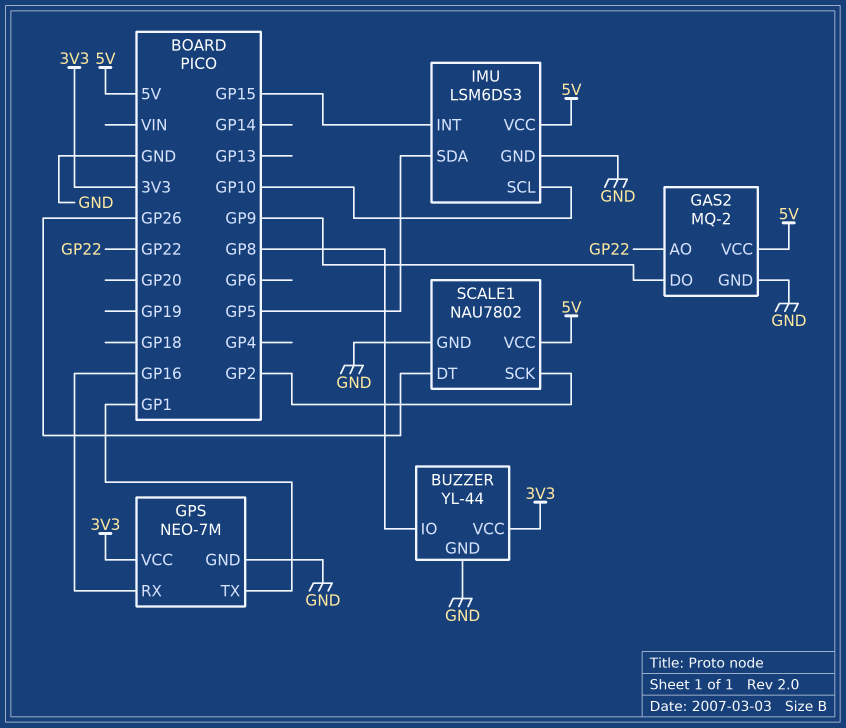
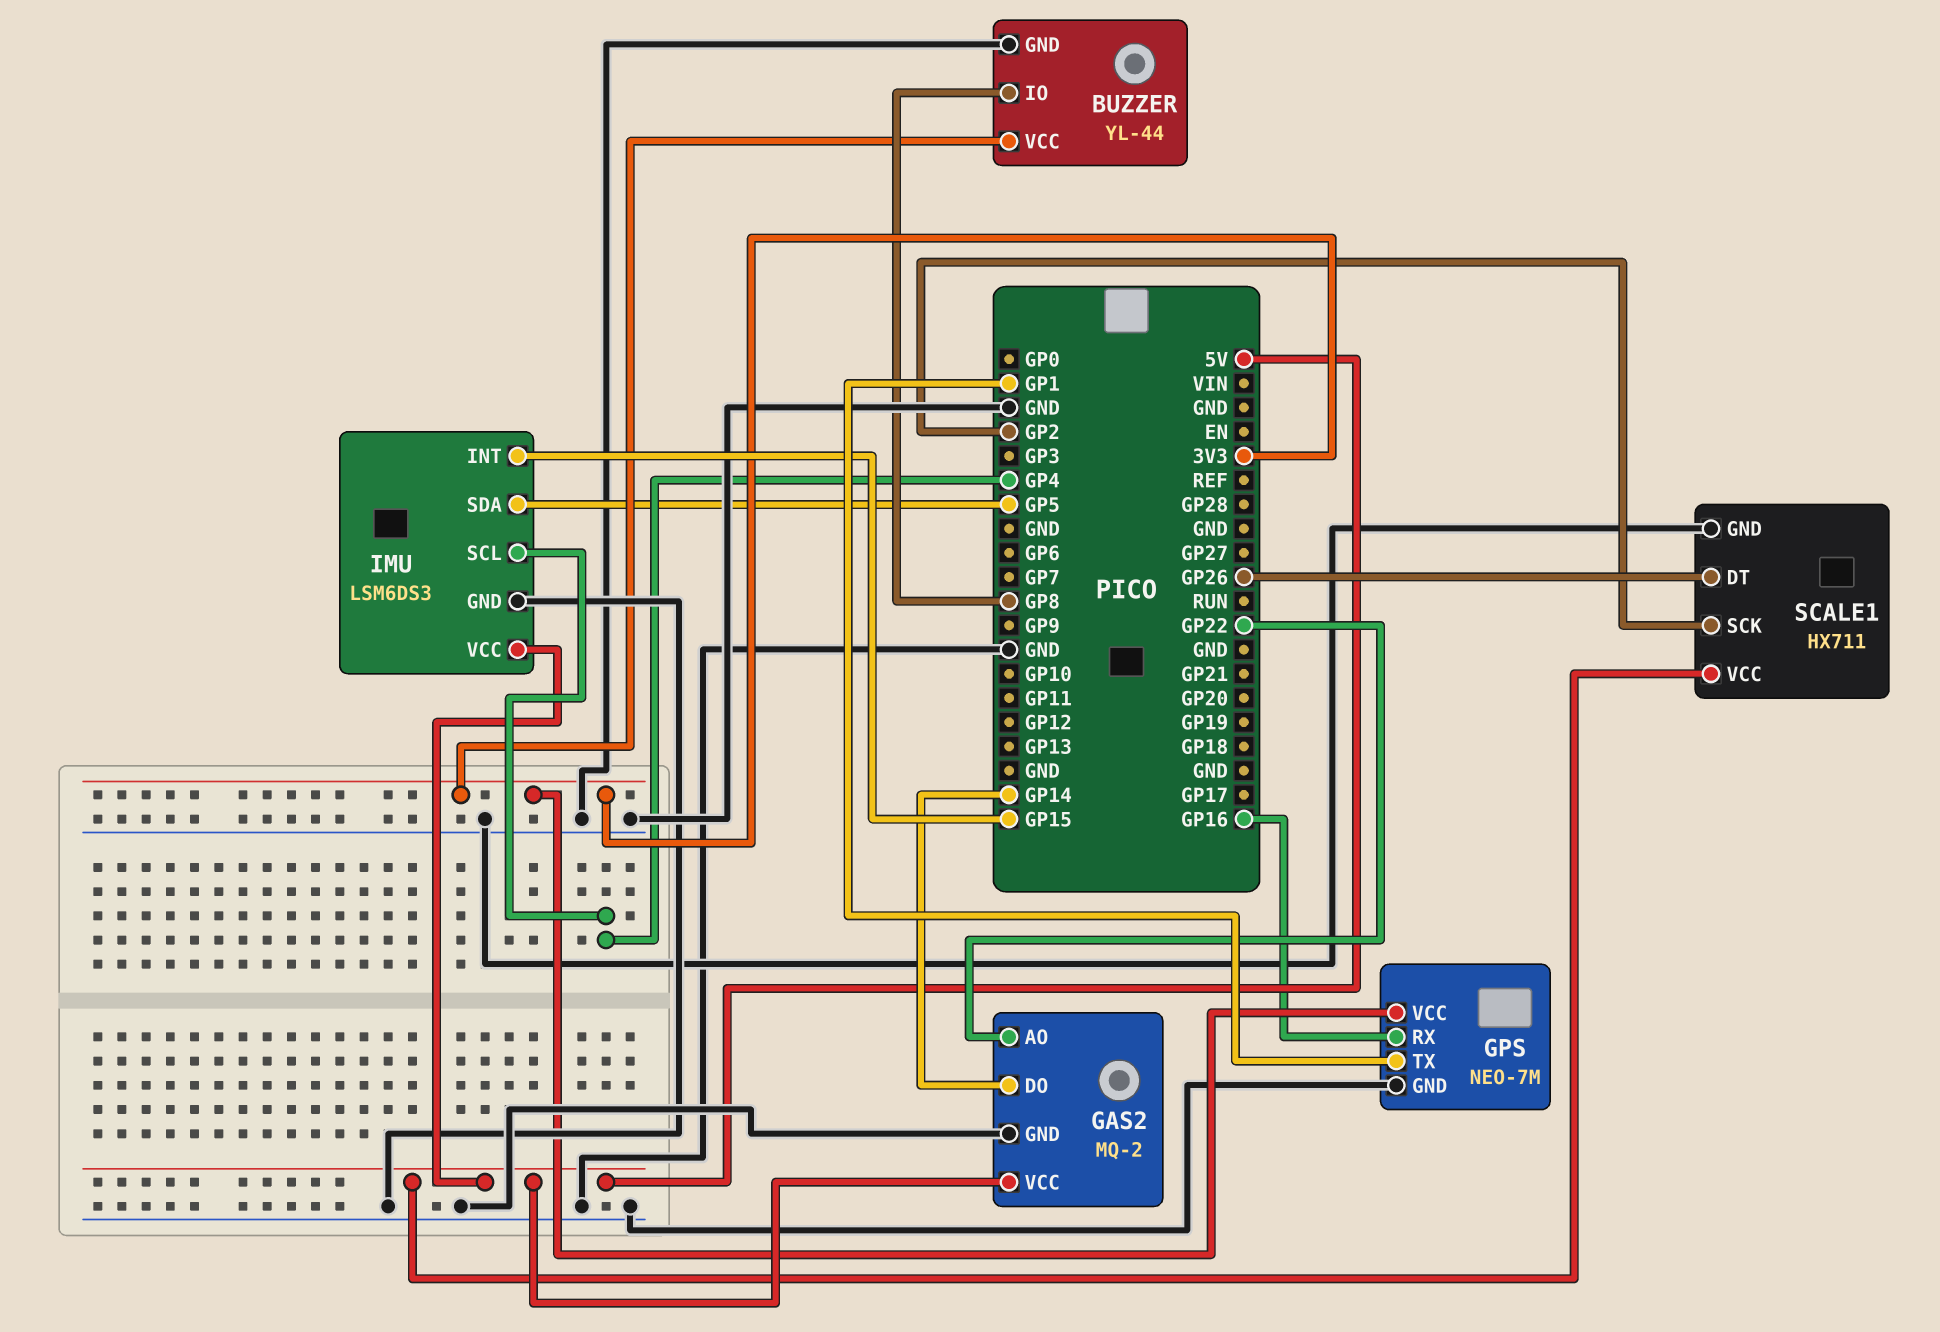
GAS2 pin DO: GP9 -> GP14
IMU pin SCL: GP10 -> GP4
SCALE1: NAU7802 -> HX711

